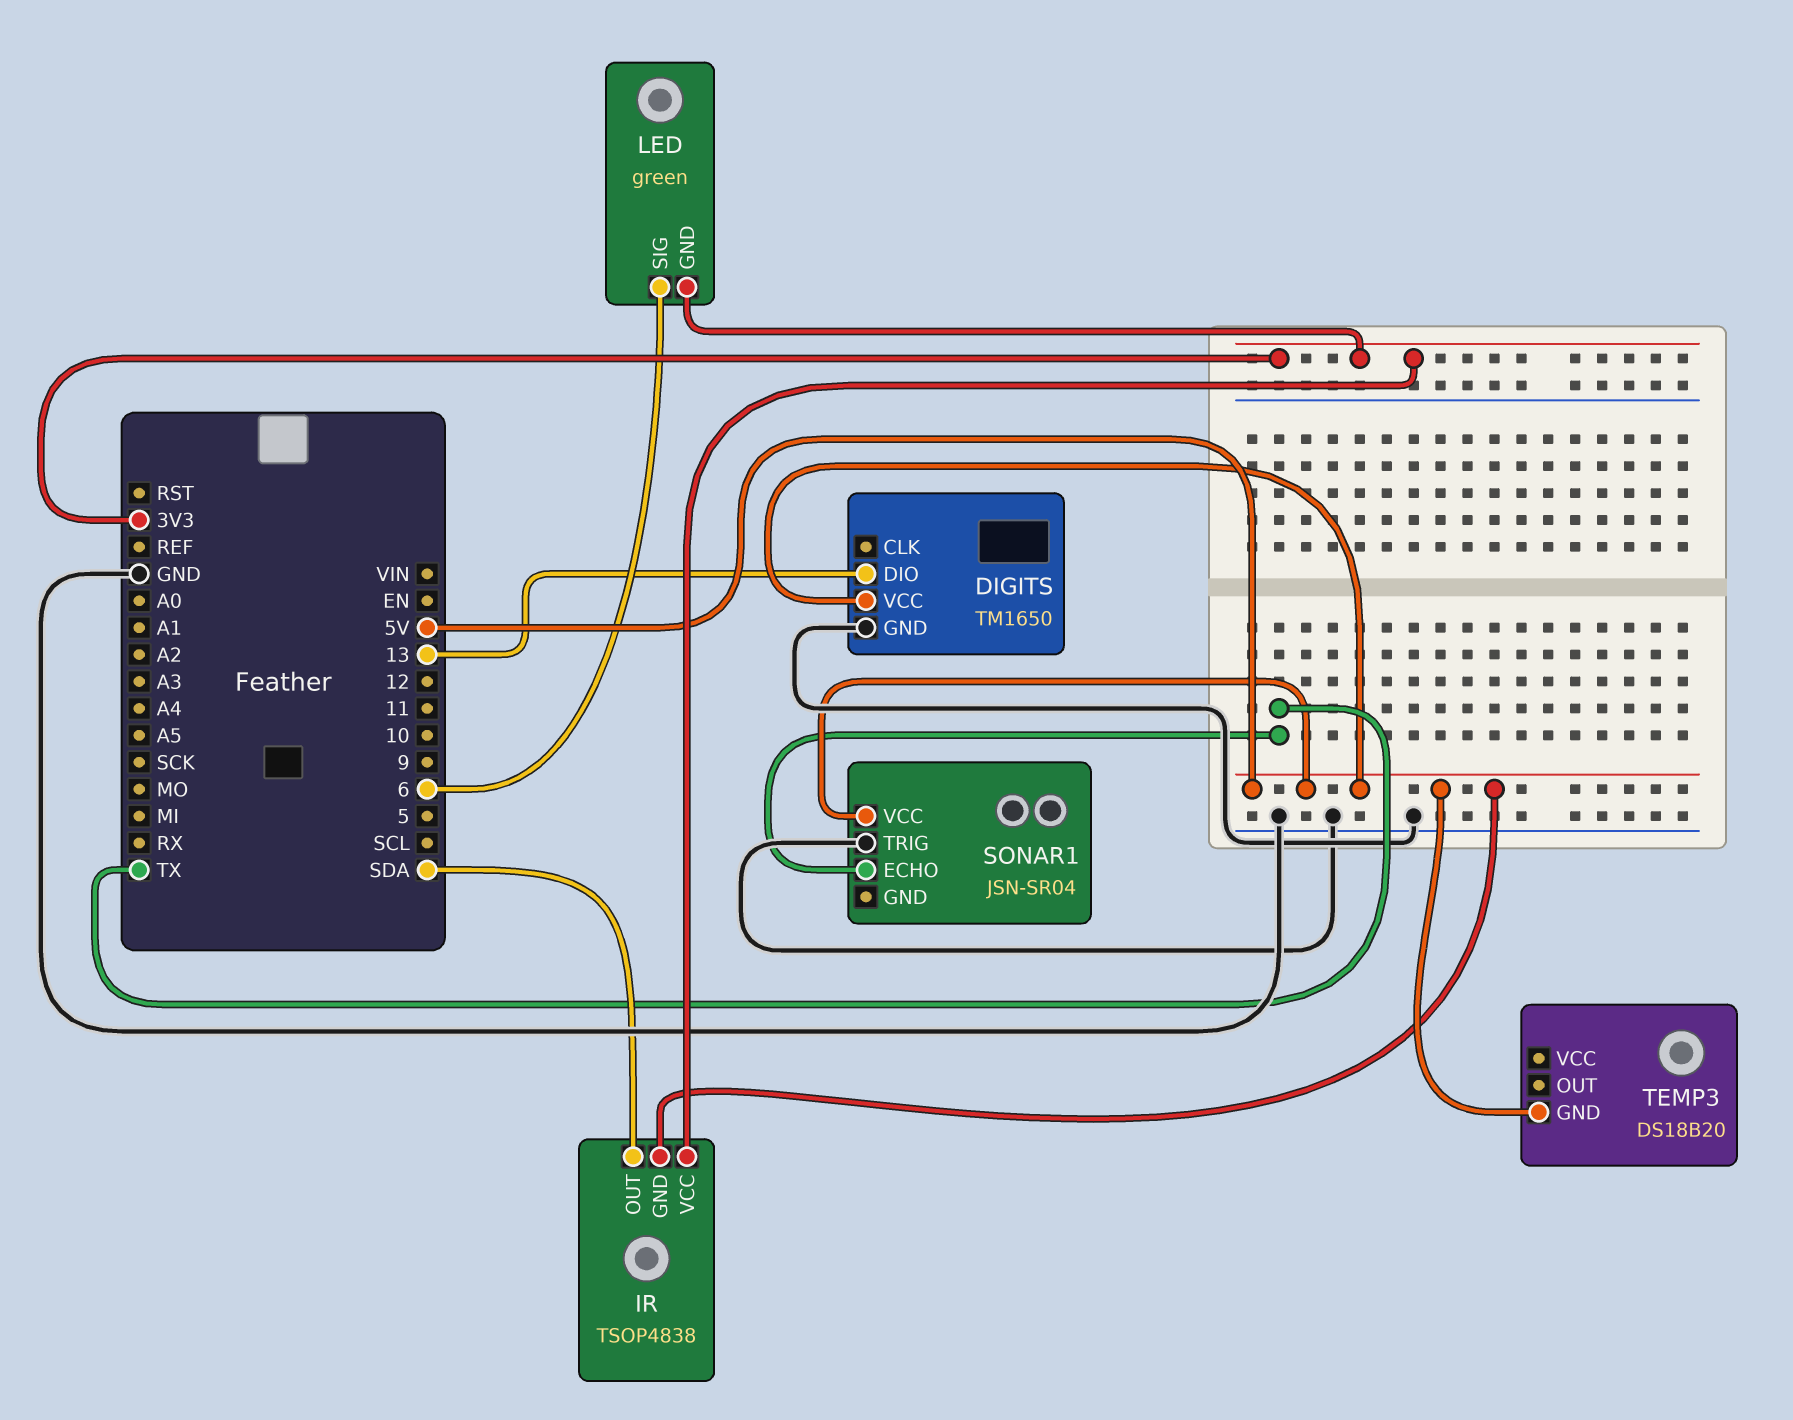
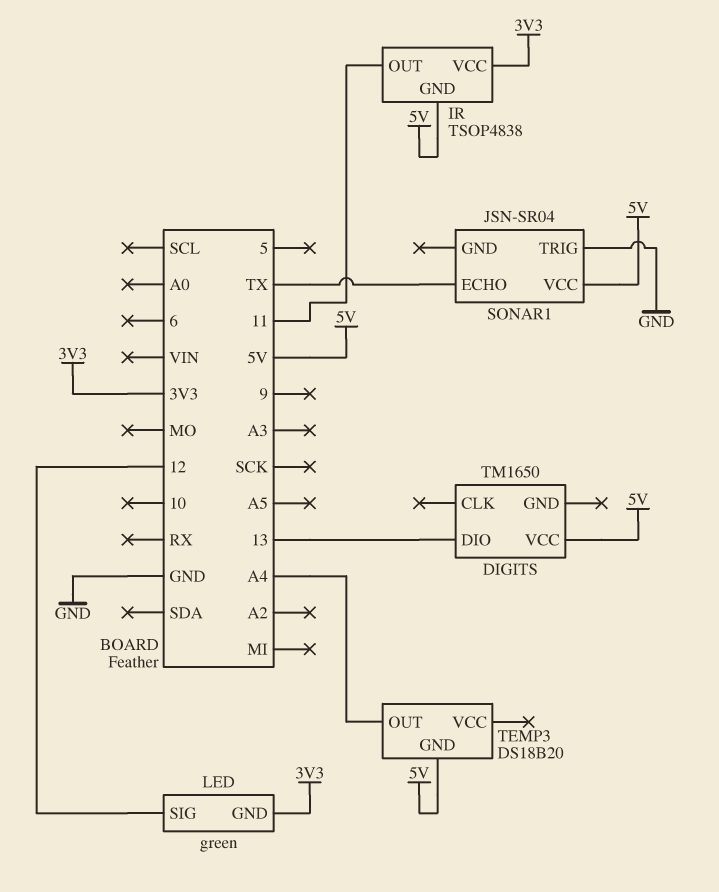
DIGITS pin GND: GND -> none
IR pin OUT: SDA -> 11
LED pin SIG: 6 -> 12
TEMP3 pin OUT: none -> A4

